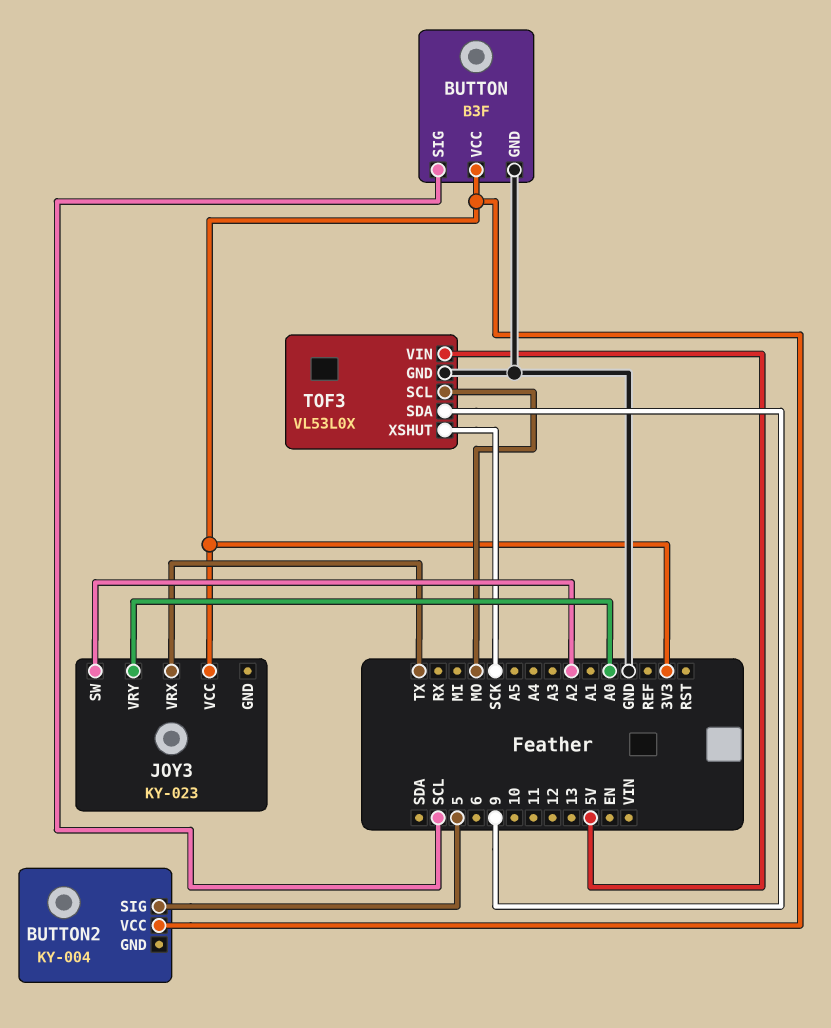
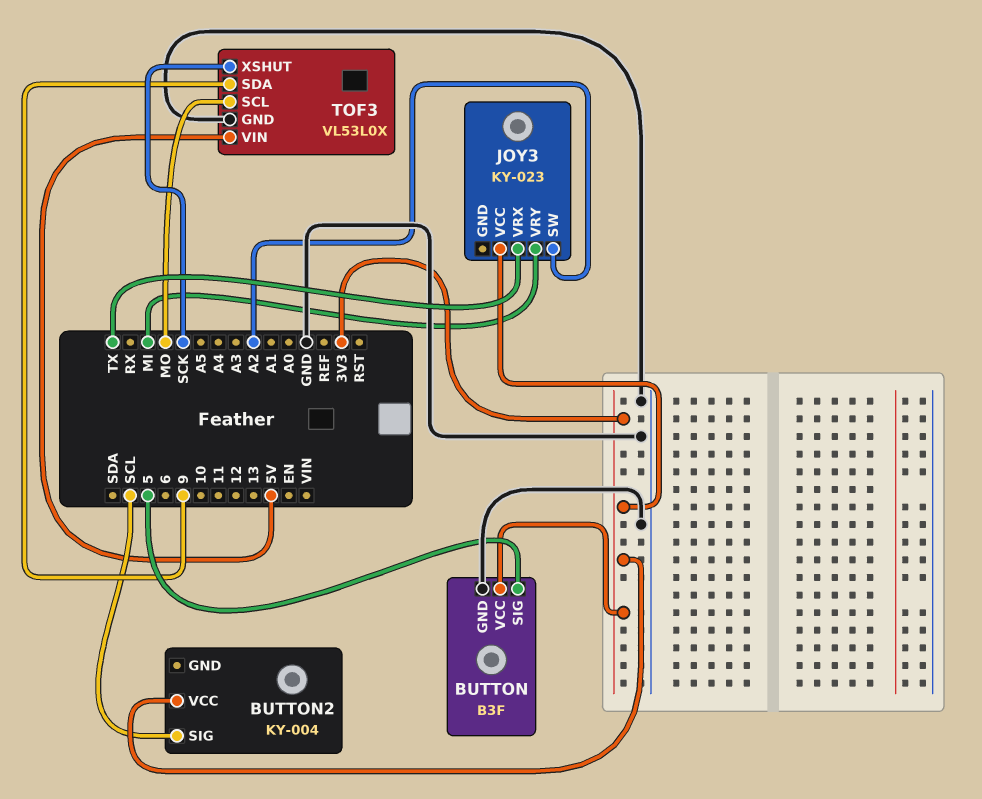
BUTTON pin SIG: SCL -> 5
BUTTON2 pin SIG: 5 -> SCL
JOY3 pin VRY: A0 -> MI

